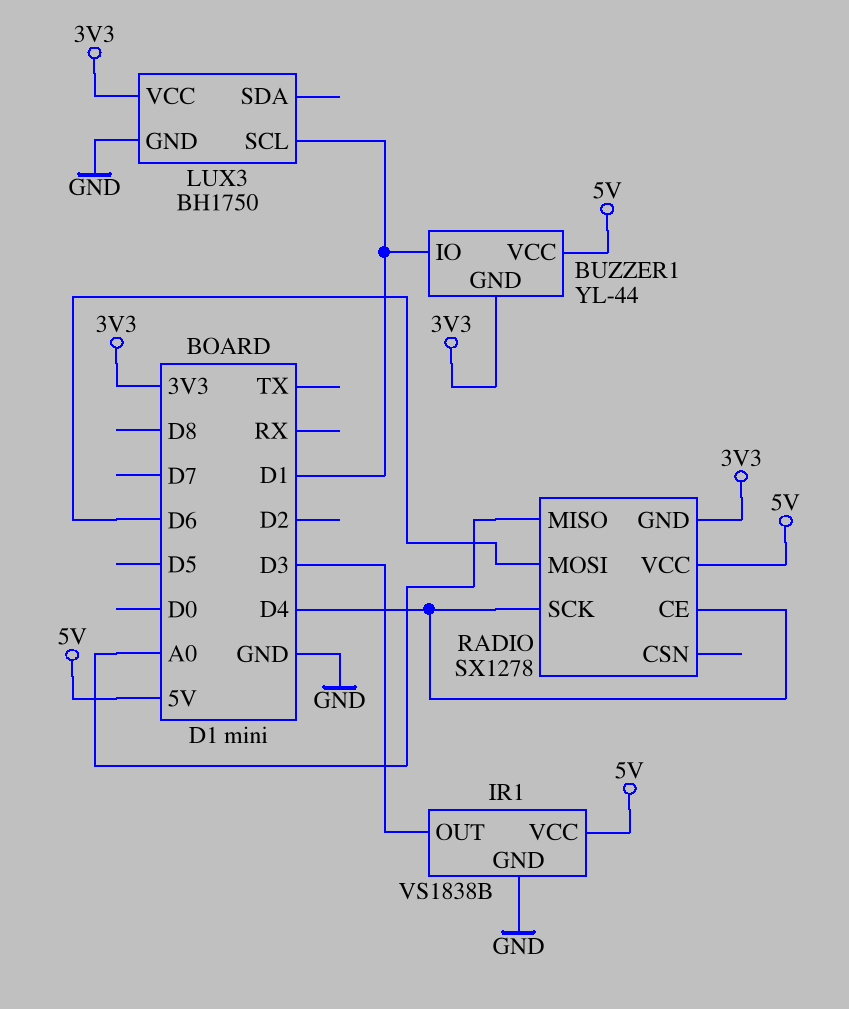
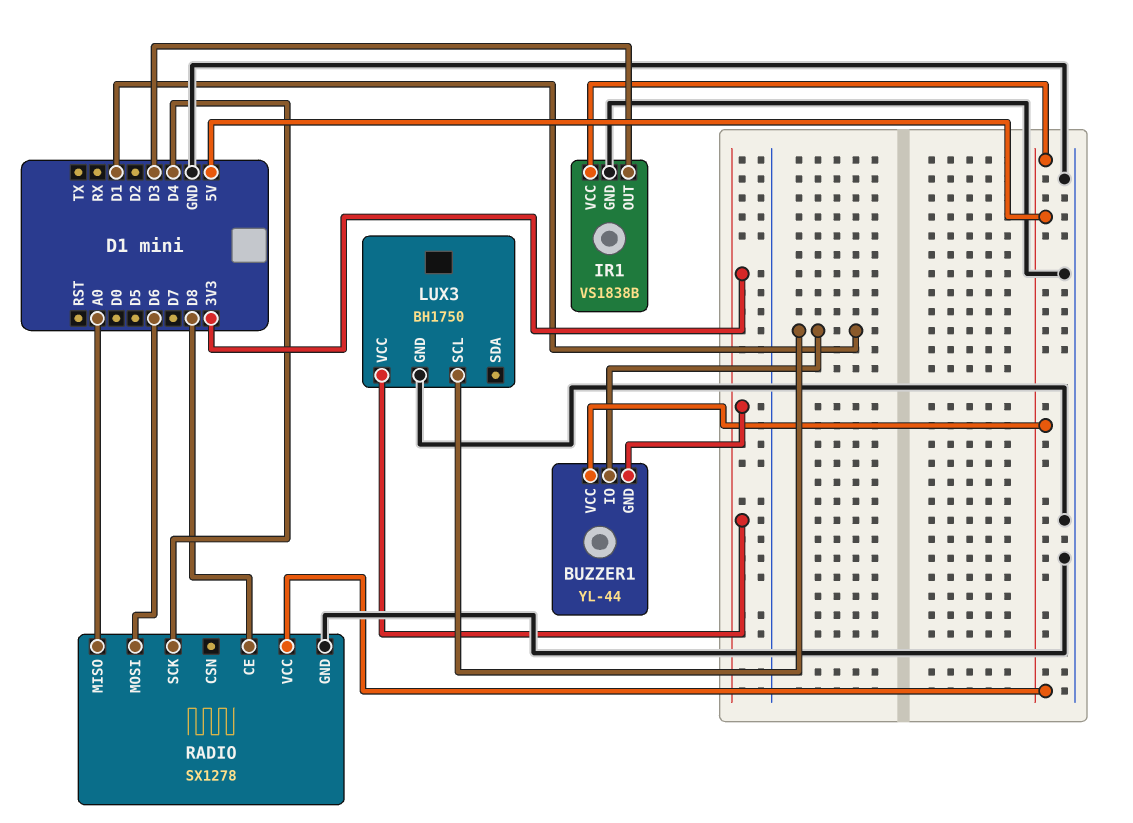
RADIO pin CE: D4 -> D8
RADIO pin GND: 3V3 -> GND

